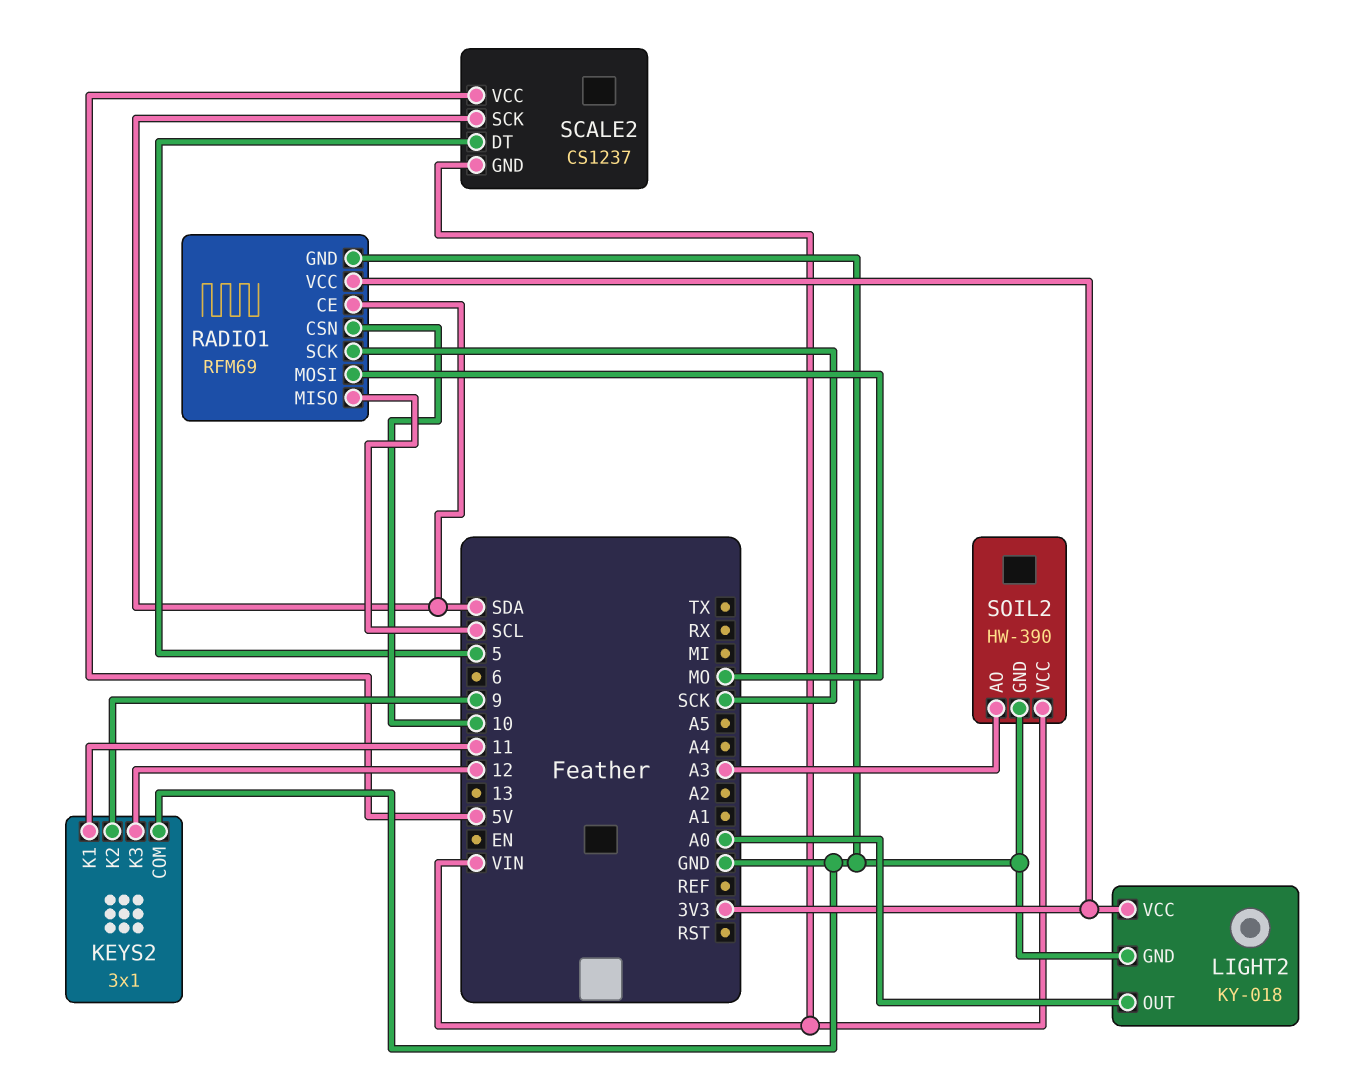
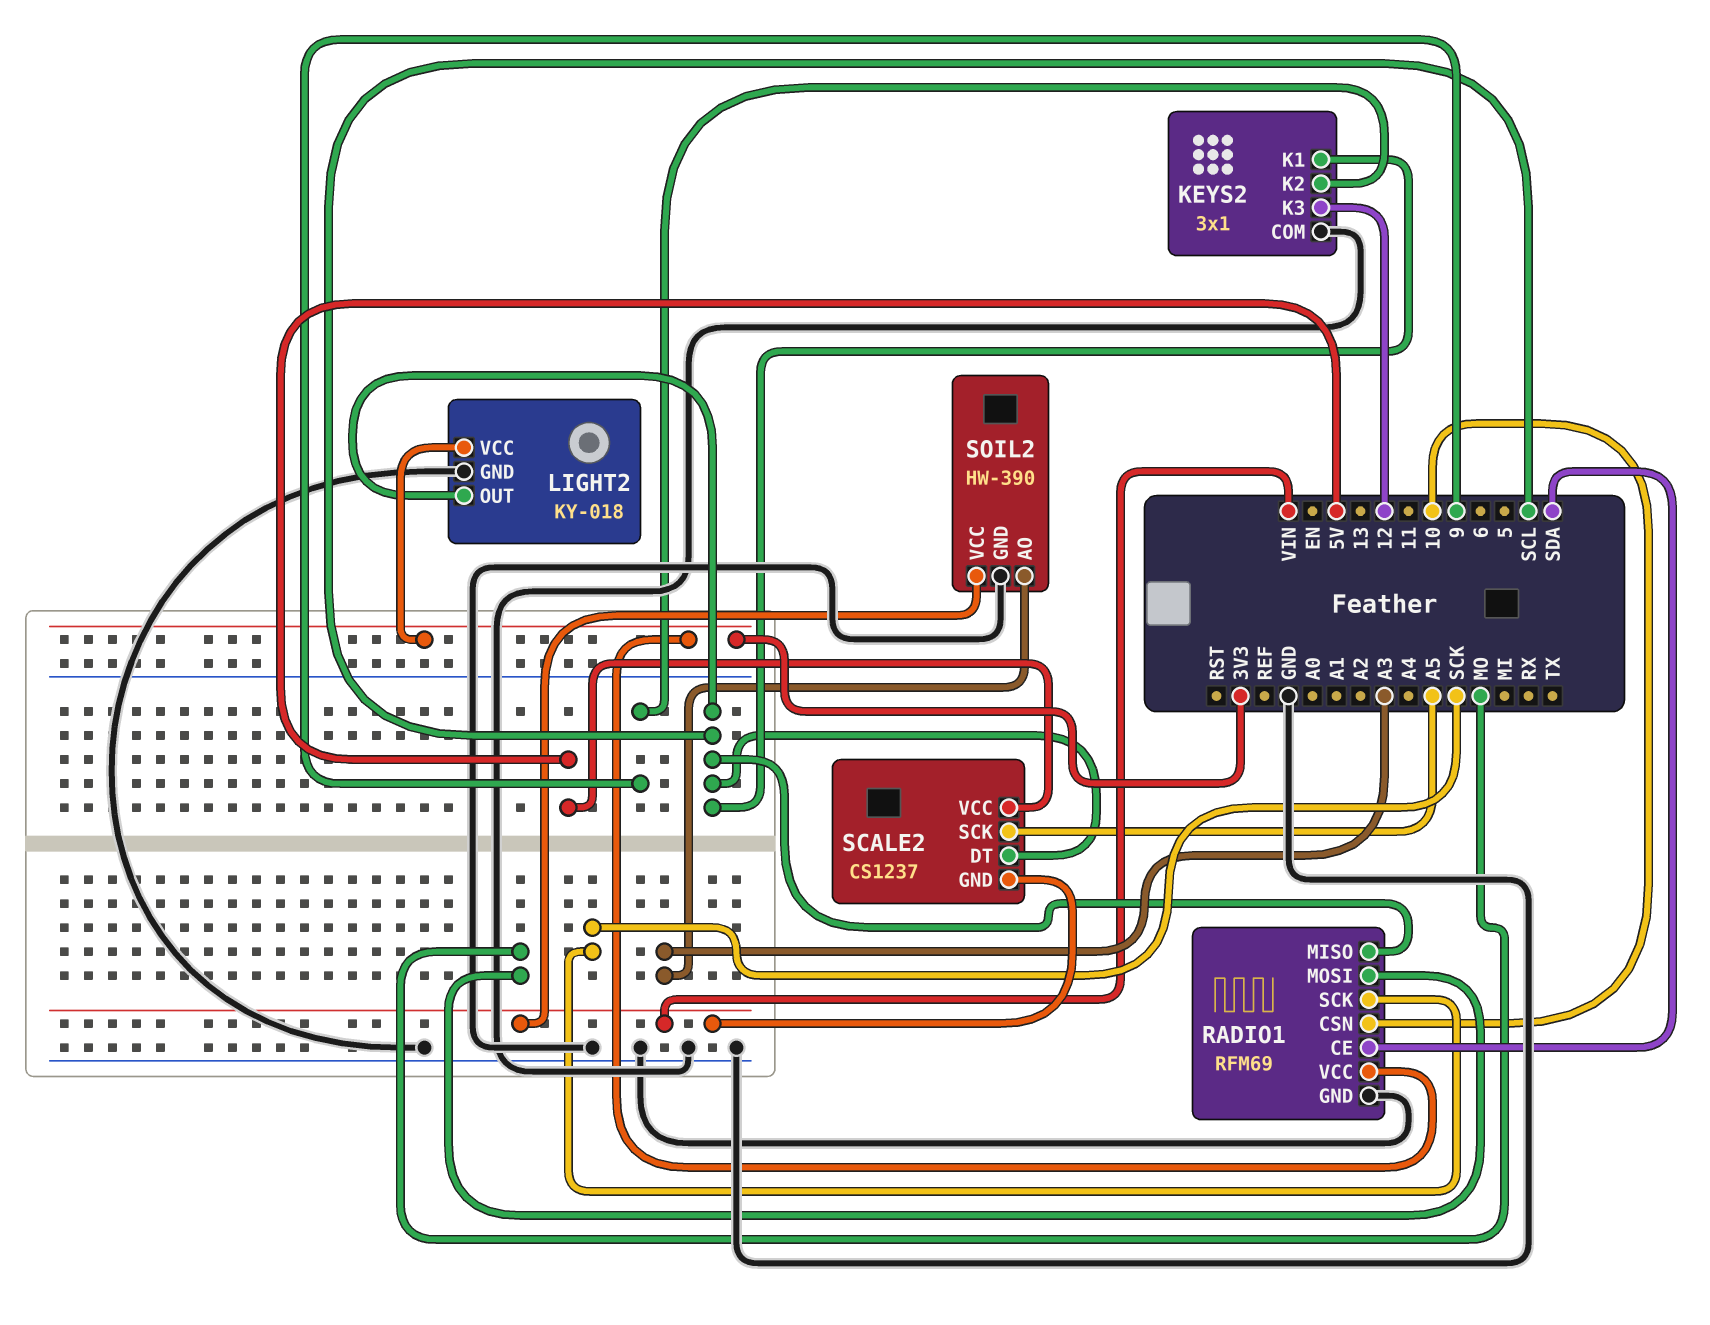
KEYS2 pin K1: 11 -> SCL
LIGHT2 pin OUT: A0 -> SCL
SCALE2 pin DT: 5 -> SCL
SCALE2 pin SCK: SDA -> A5

